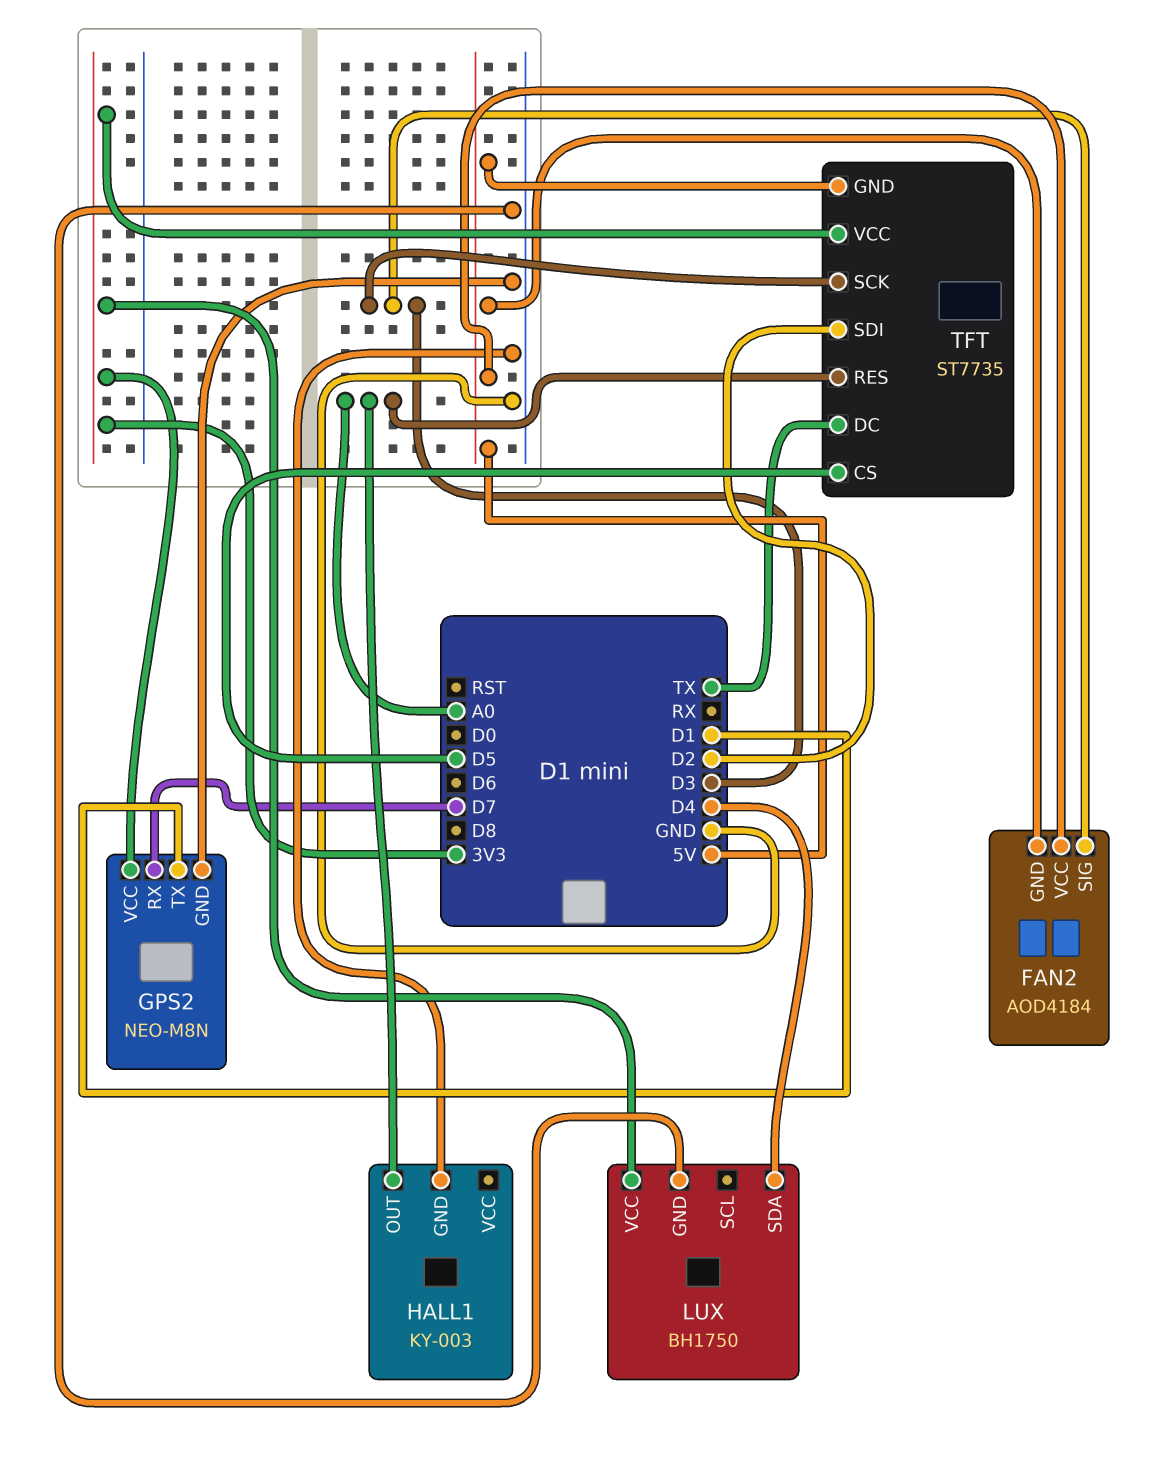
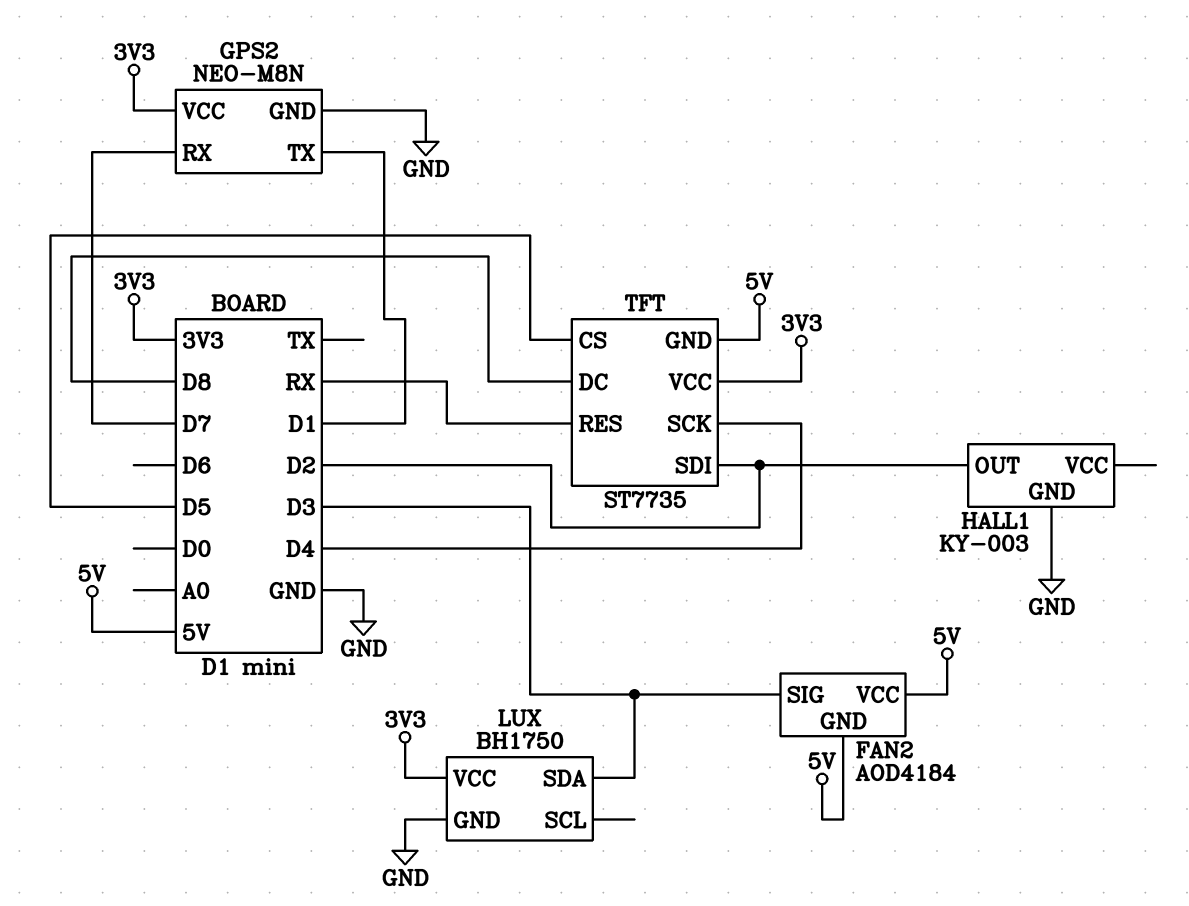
HALL1 pin OUT: A0 -> D2
LUX pin SDA: D4 -> D3
TFT pin DC: TX -> D8
TFT pin RES: A0 -> RX
TFT pin SCK: D3 -> D4

